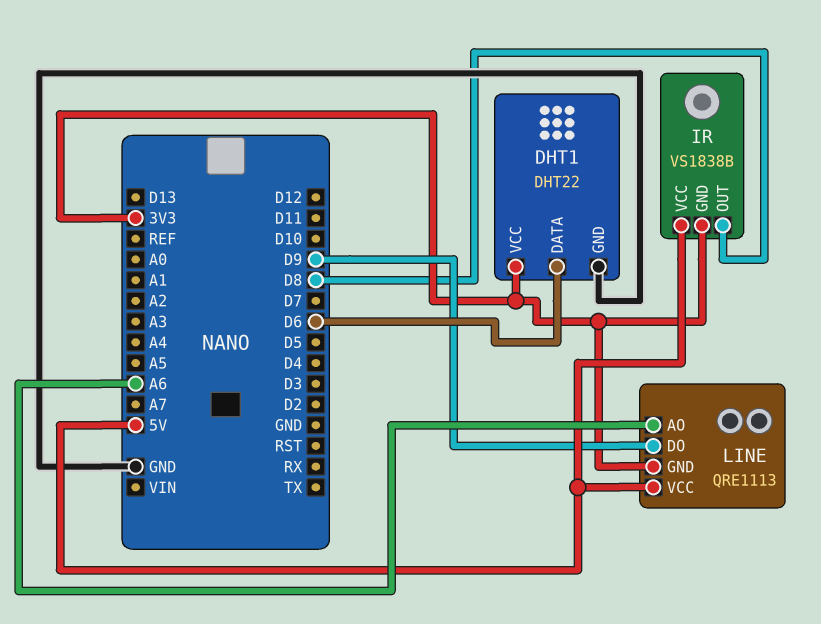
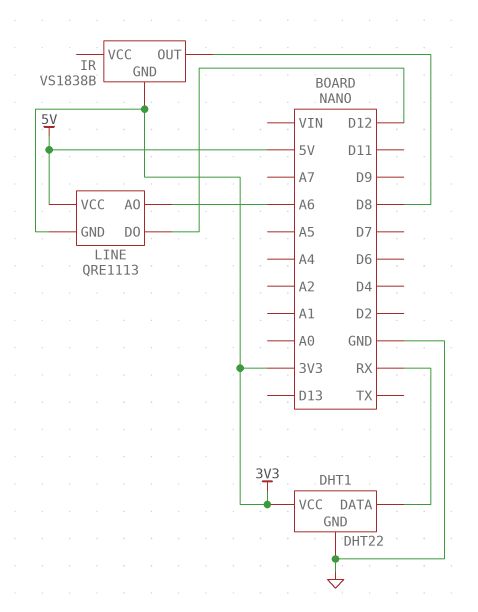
DHT1 pin DATA: D6 -> RX
IR pin VCC: 5V -> none
LINE pin DO: D9 -> D12

